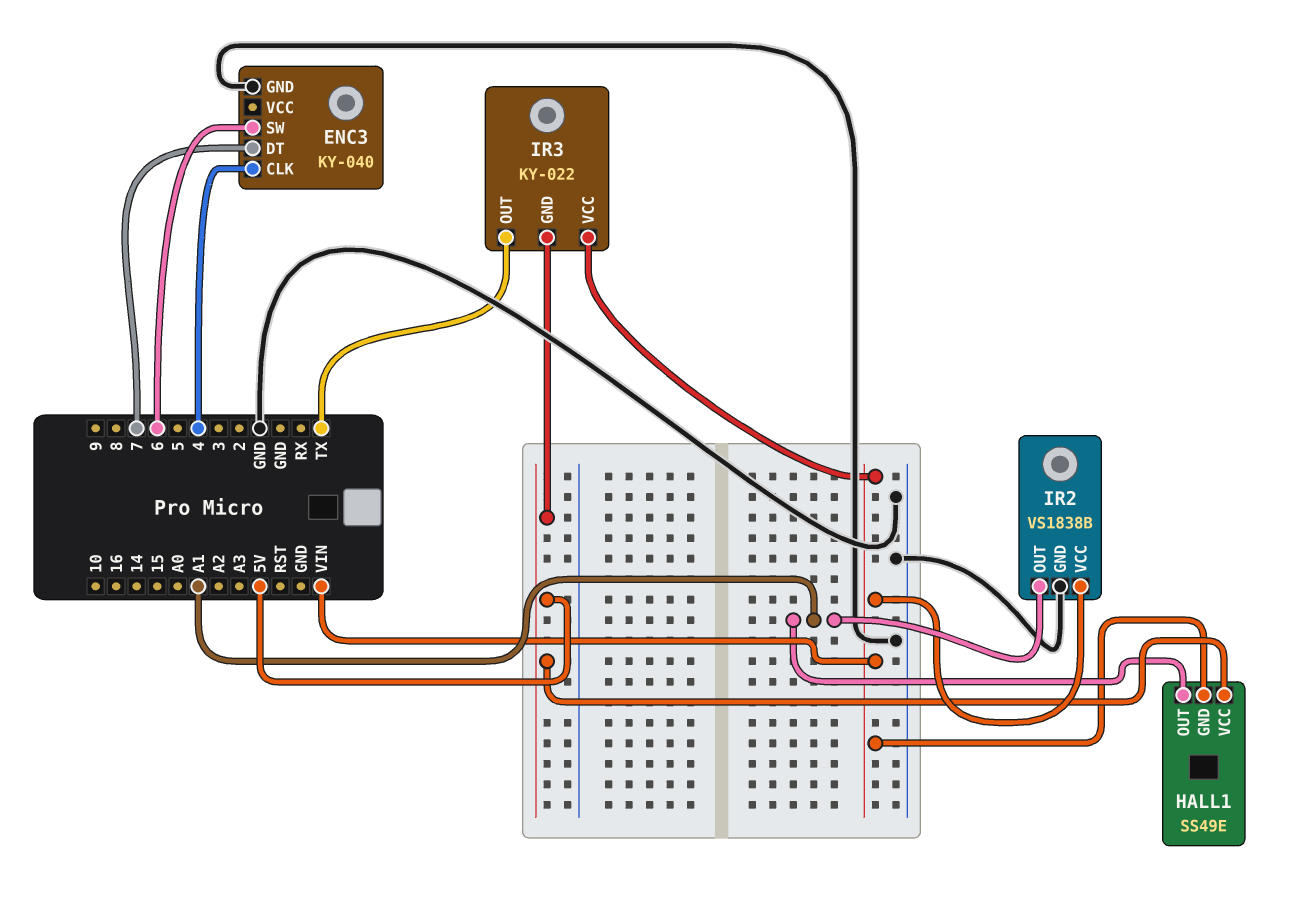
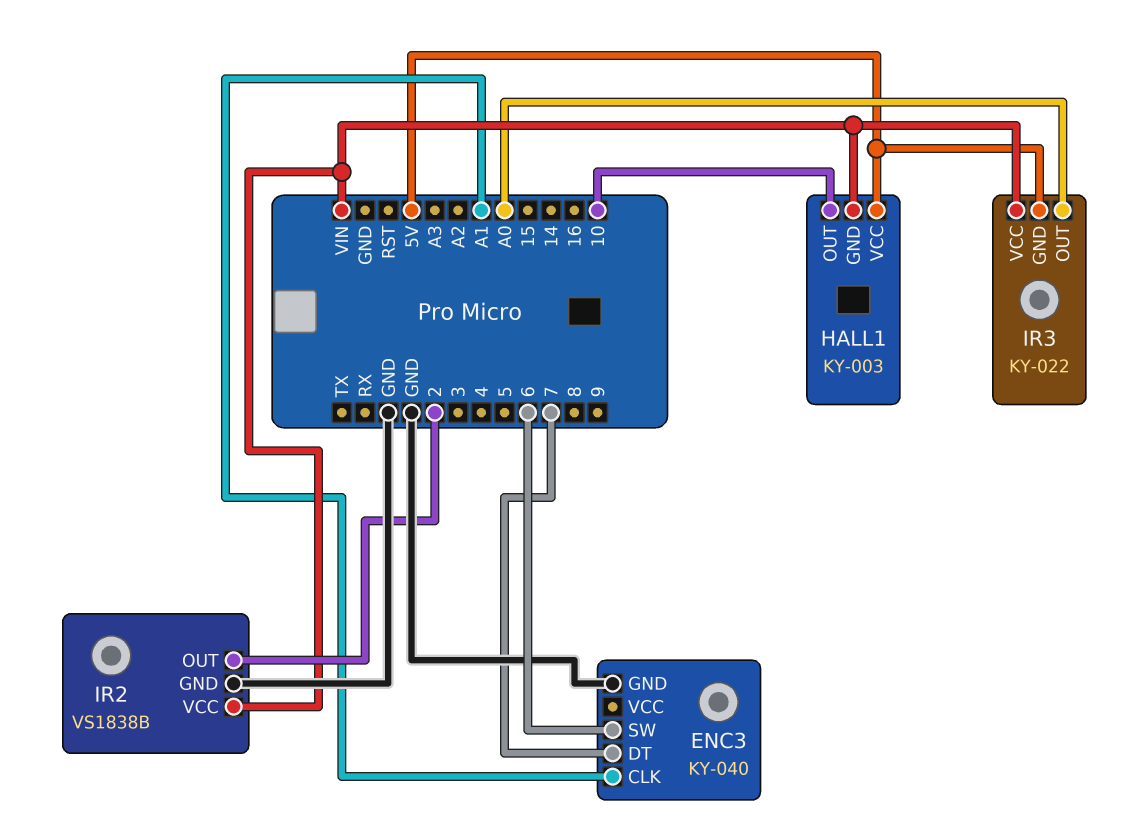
ENC3 pin CLK: 4 -> A1
HALL1: SS49E -> KY-003
HALL1 pin OUT: A1 -> 10
IR2 pin OUT: A1 -> 2
IR3 pin OUT: TX -> A0

